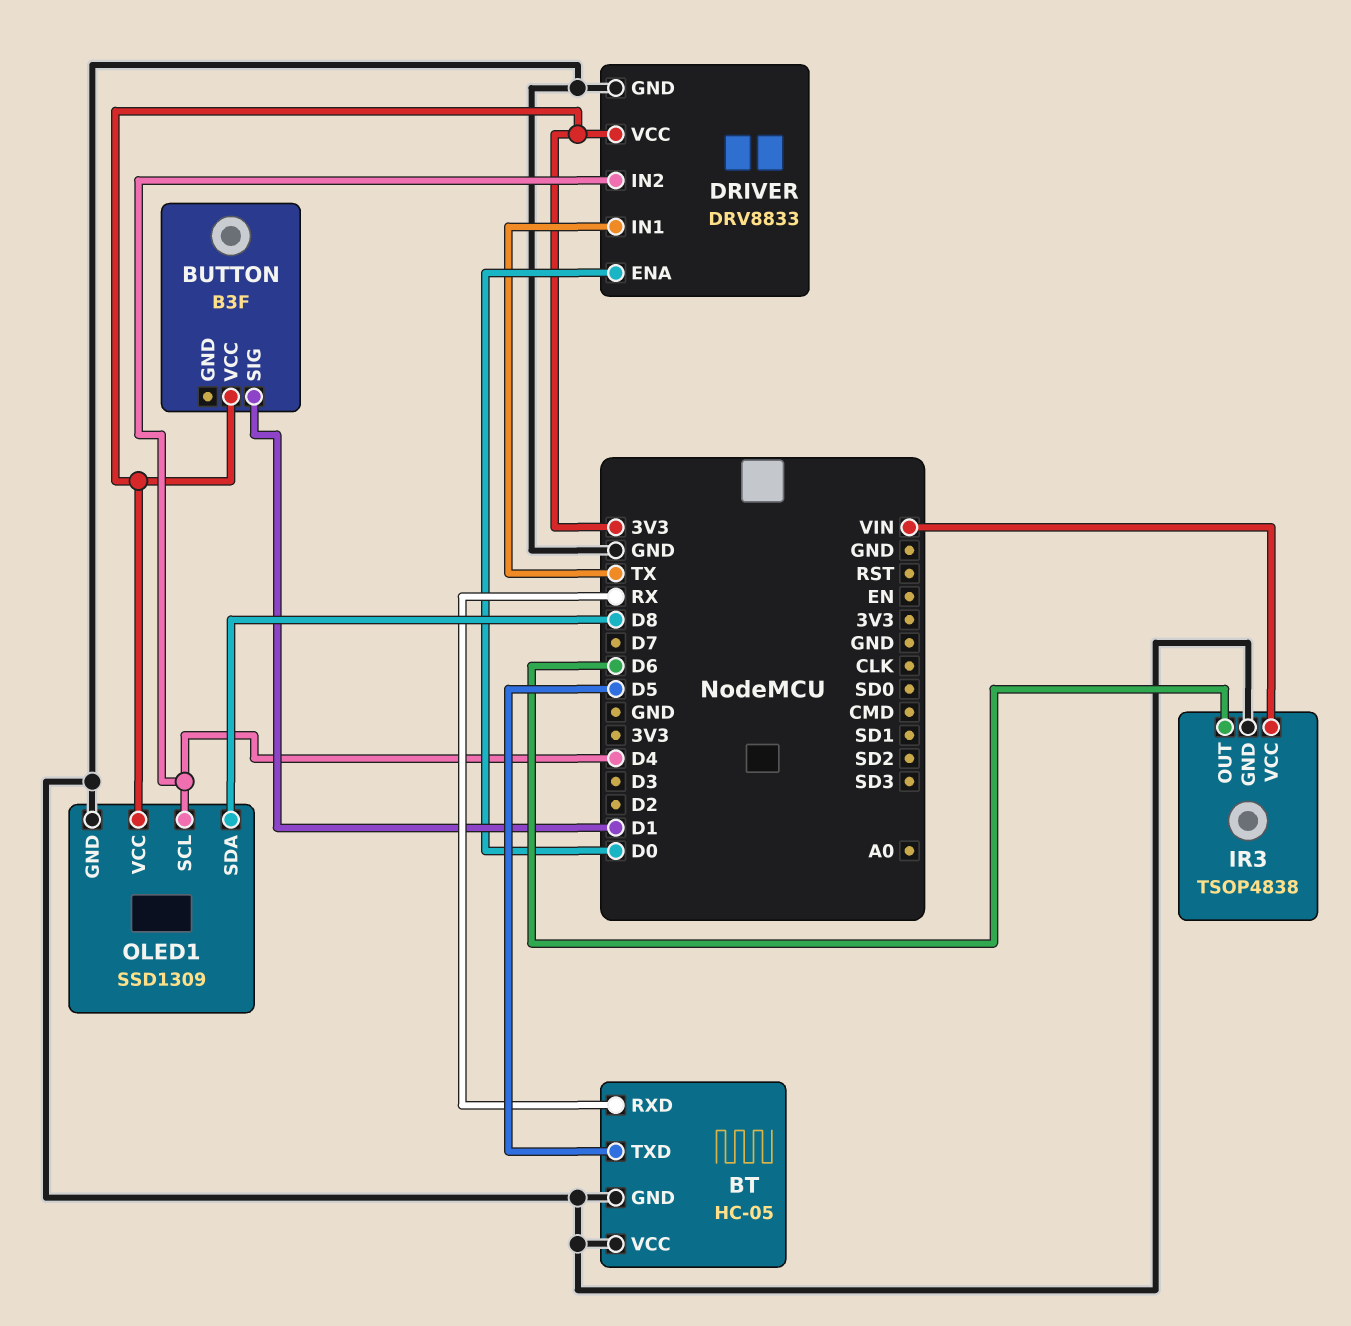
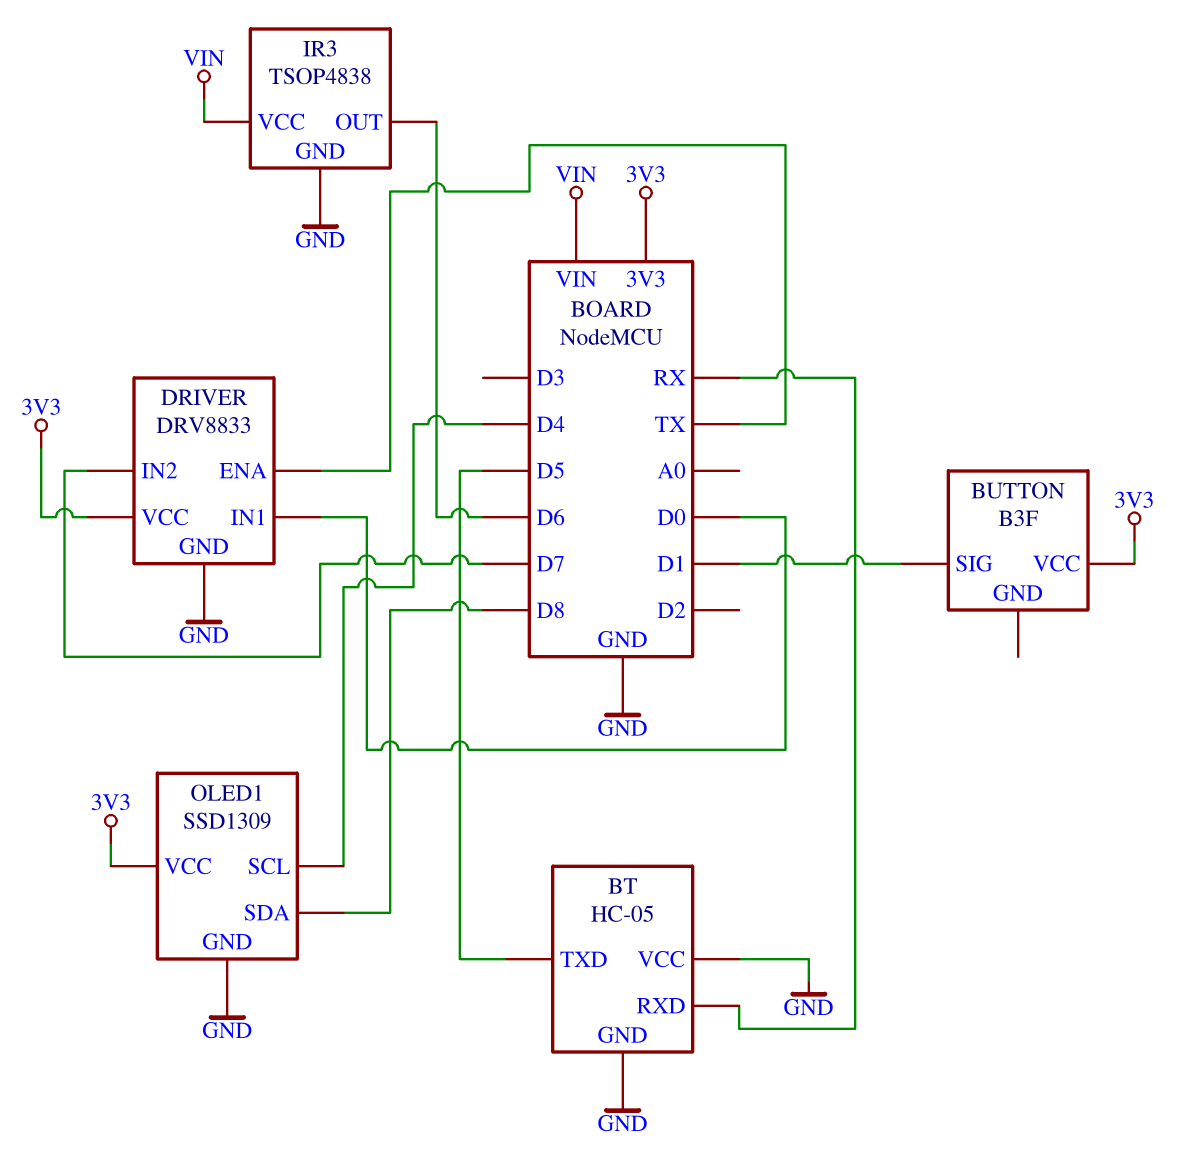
DRIVER pin ENA: D0 -> TX
DRIVER pin IN1: TX -> D0
DRIVER pin IN2: D4 -> D7

